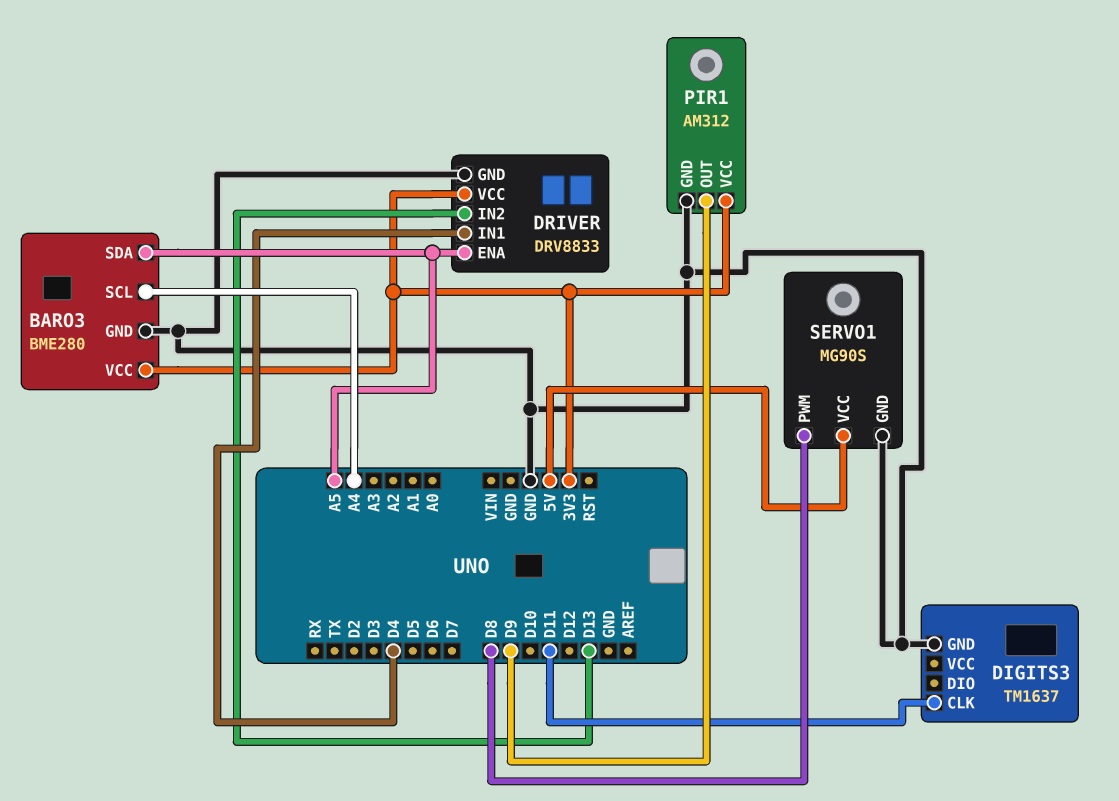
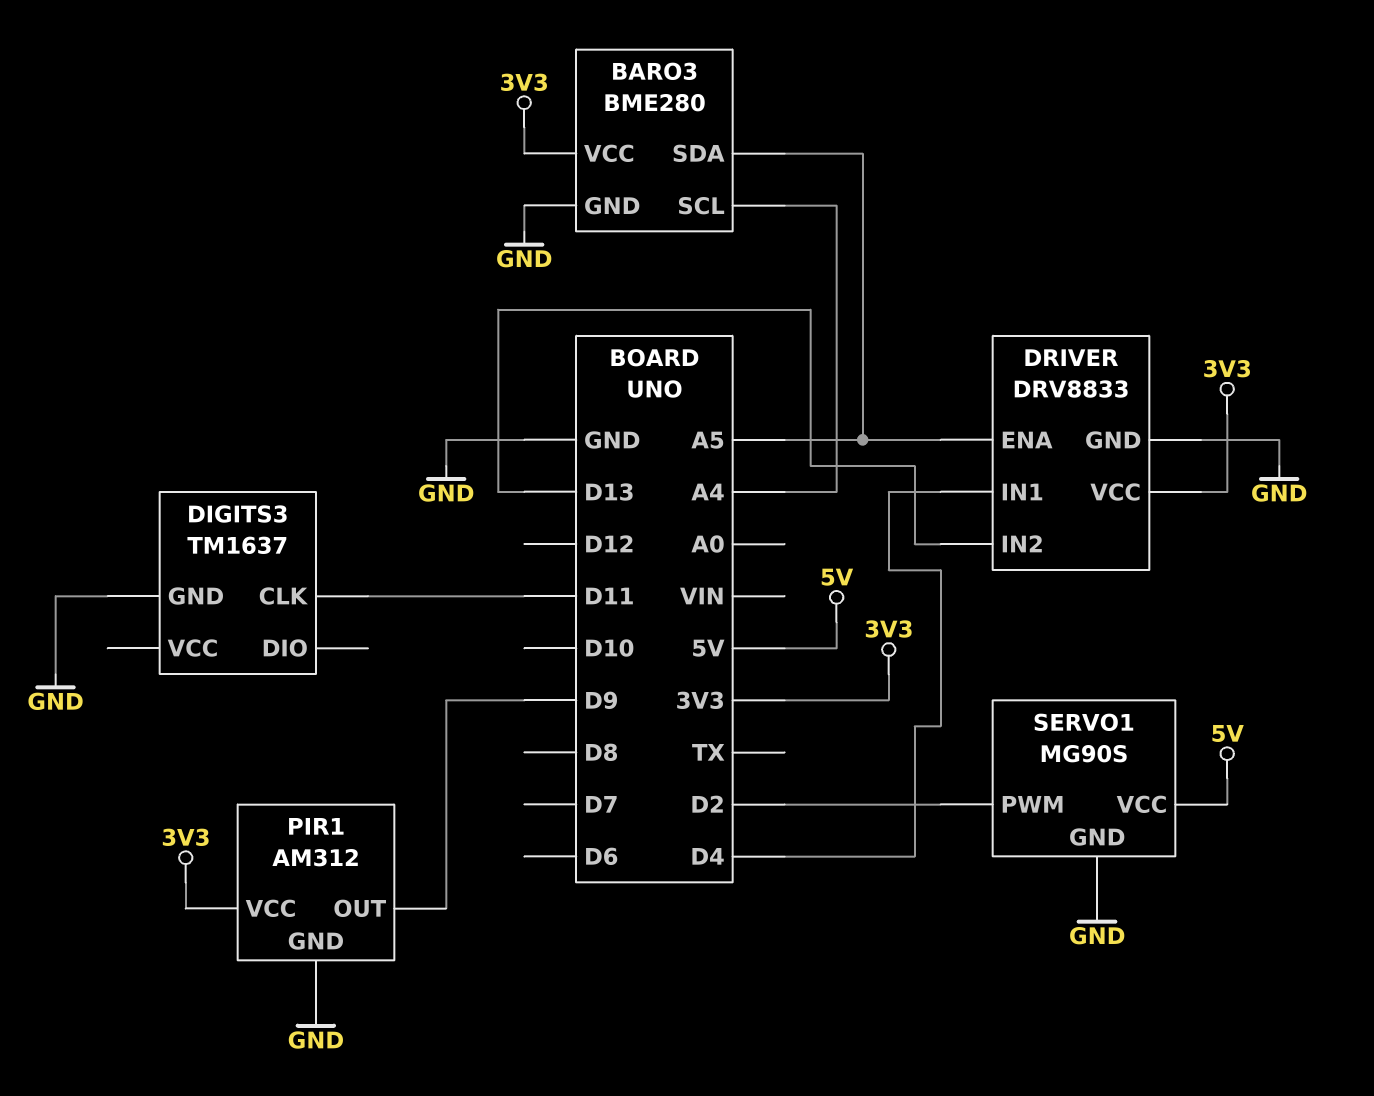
SERVO1 pin PWM: D8 -> D2

